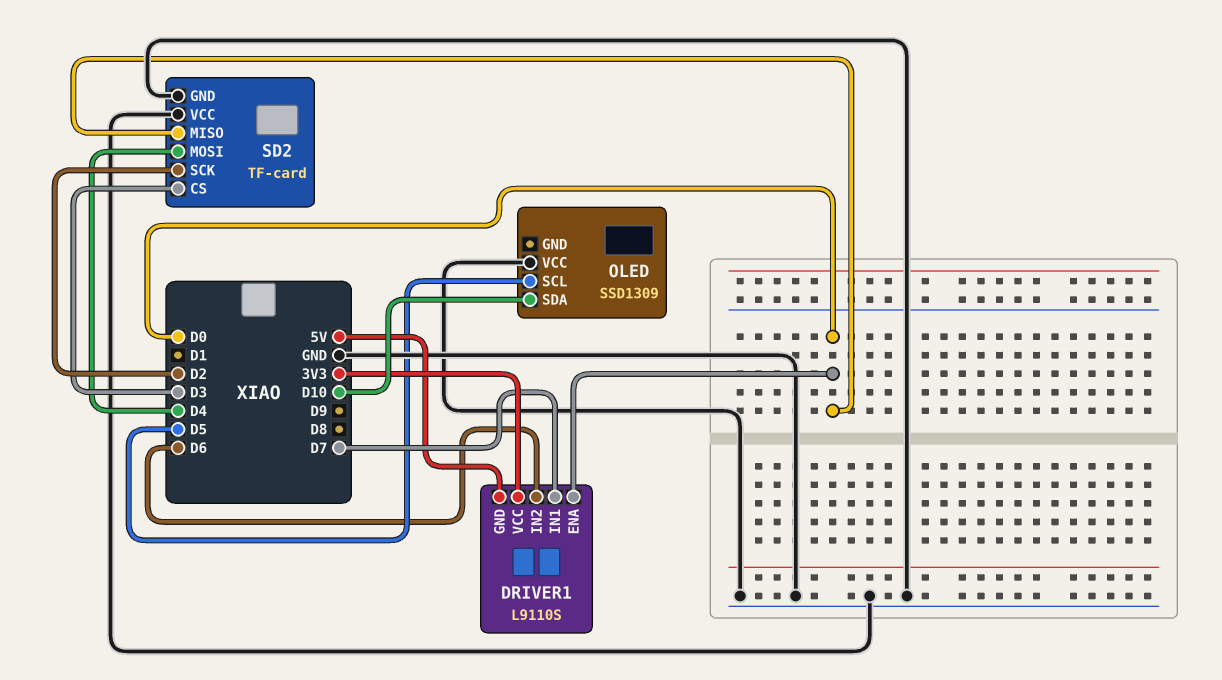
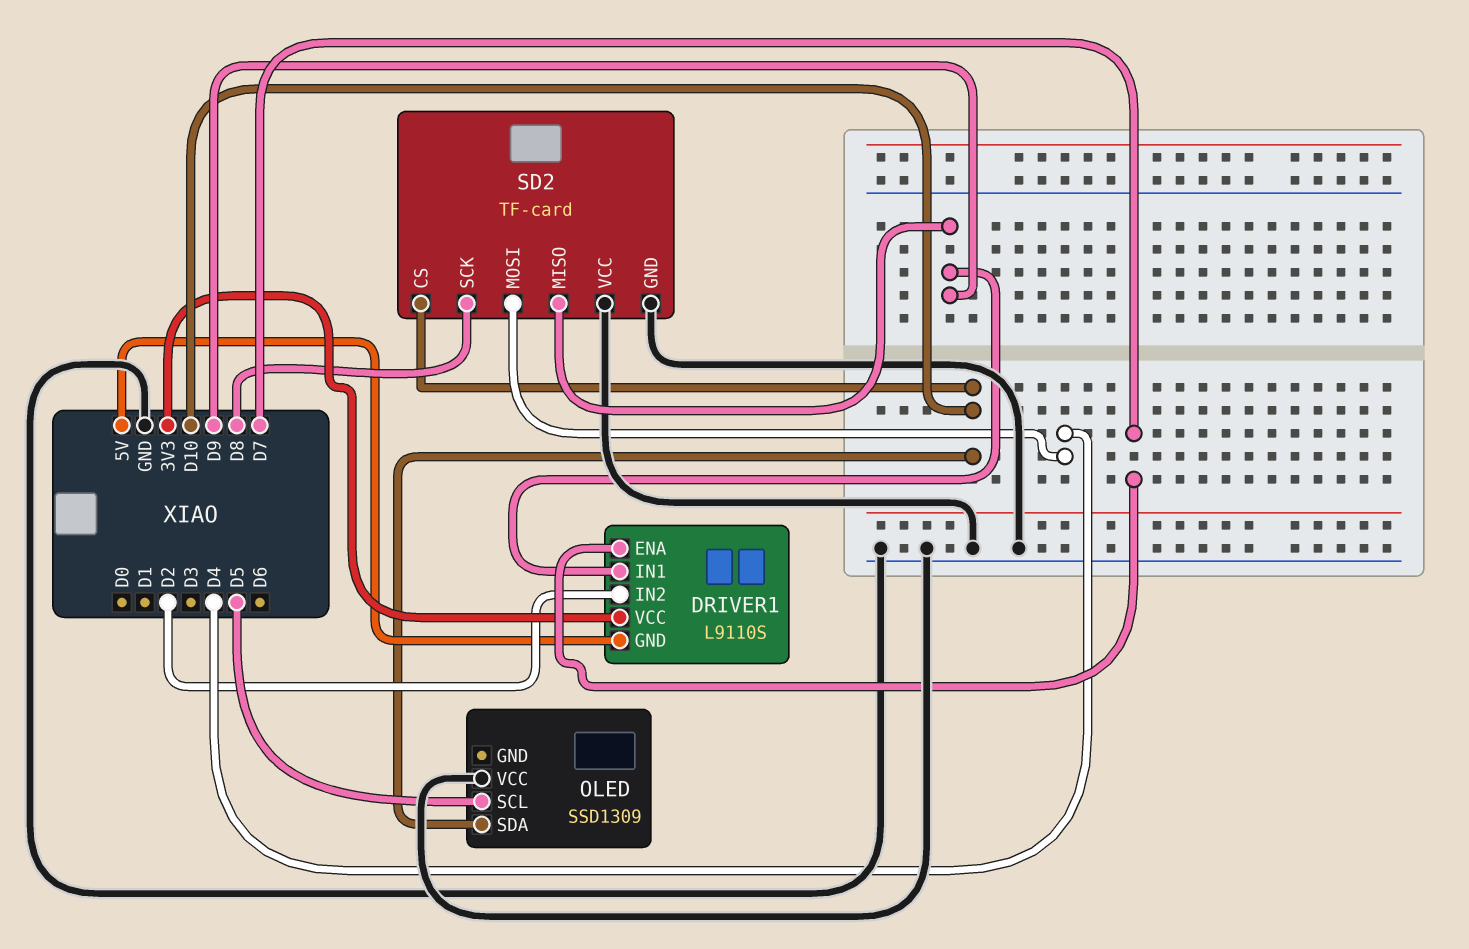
DRIVER1 pin ENA: D0 -> D7
DRIVER1 pin IN1: D7 -> D9
DRIVER1 pin IN2: D6 -> D2
SD2 pin CS: D3 -> D10
SD2 pin MISO: D0 -> D9
SD2 pin SCK: D2 -> D8

